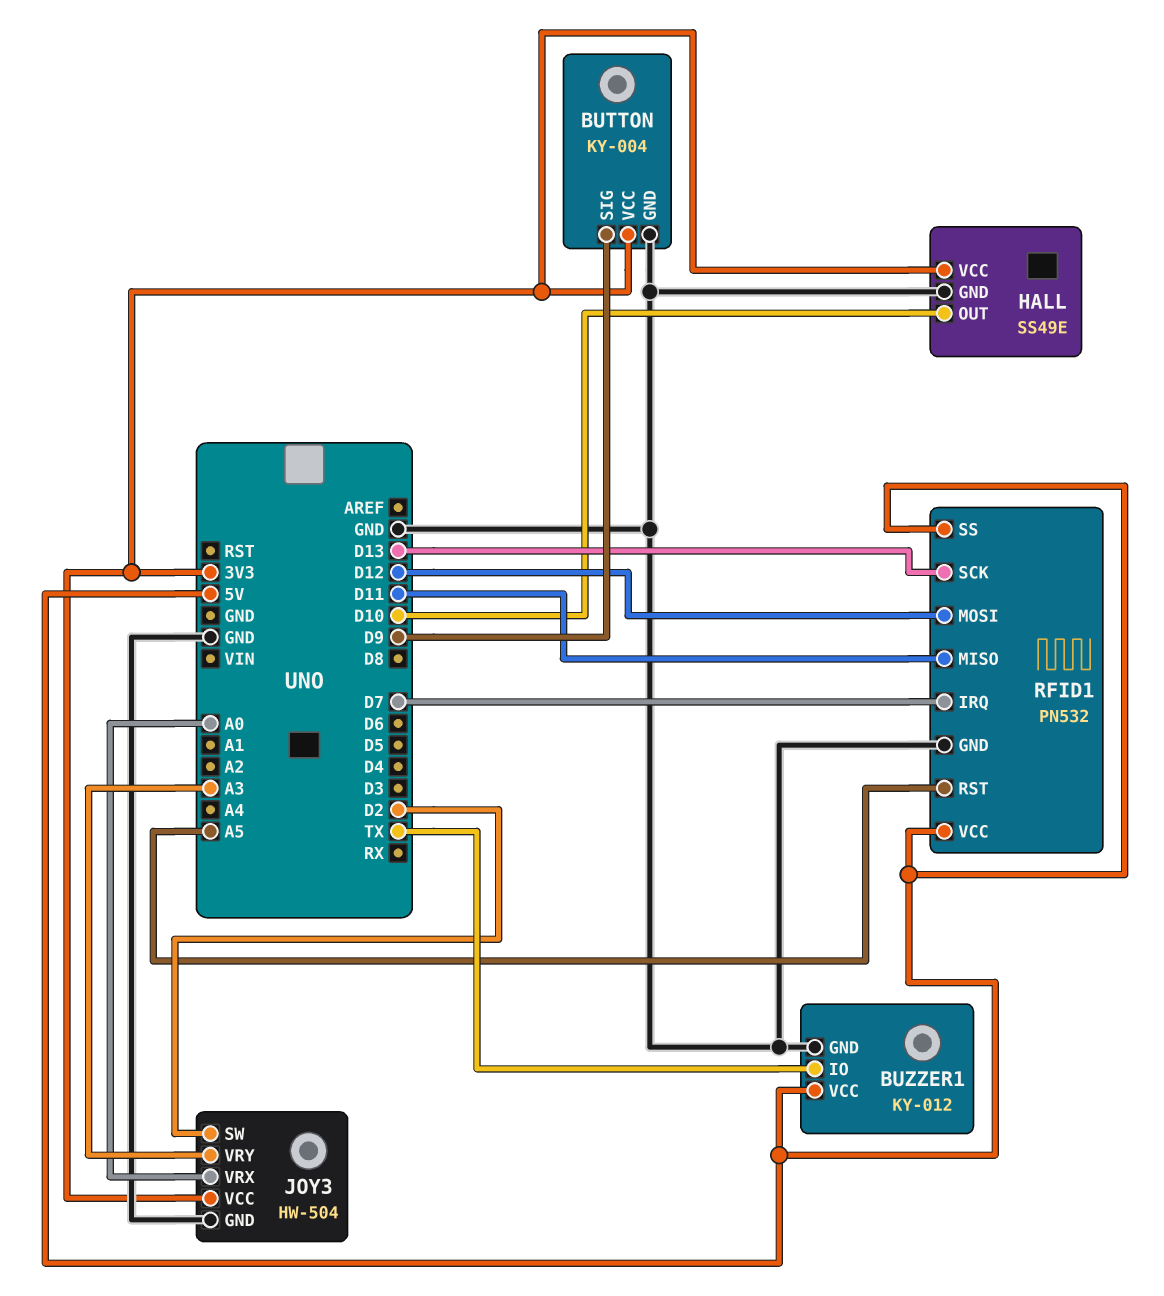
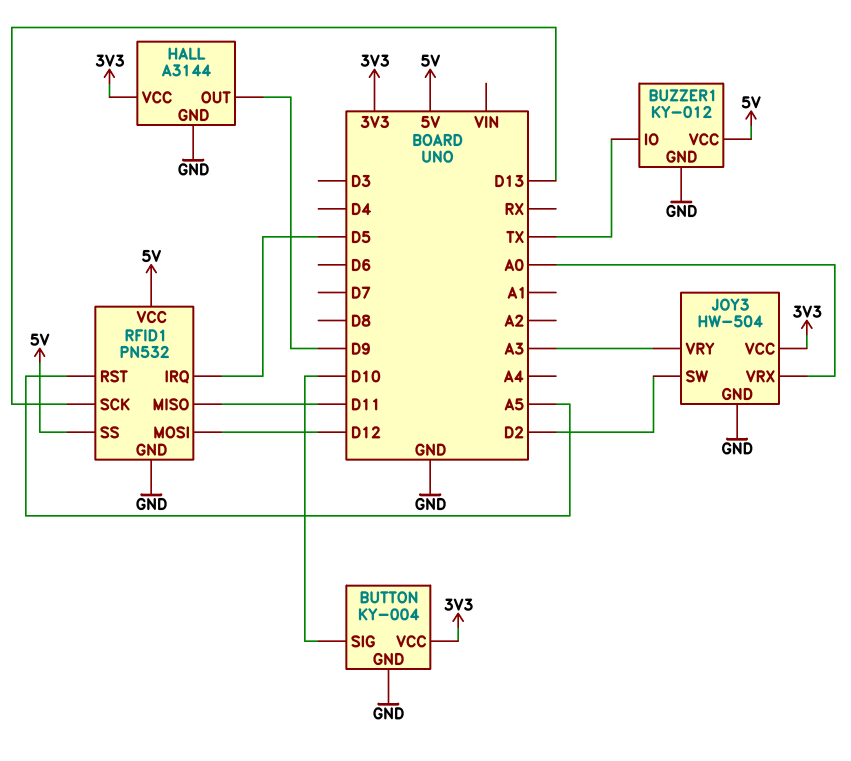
BUTTON pin SIG: D9 -> D10
HALL: SS49E -> A3144
HALL pin OUT: D10 -> D9
RFID1 pin IRQ: D7 -> D5

